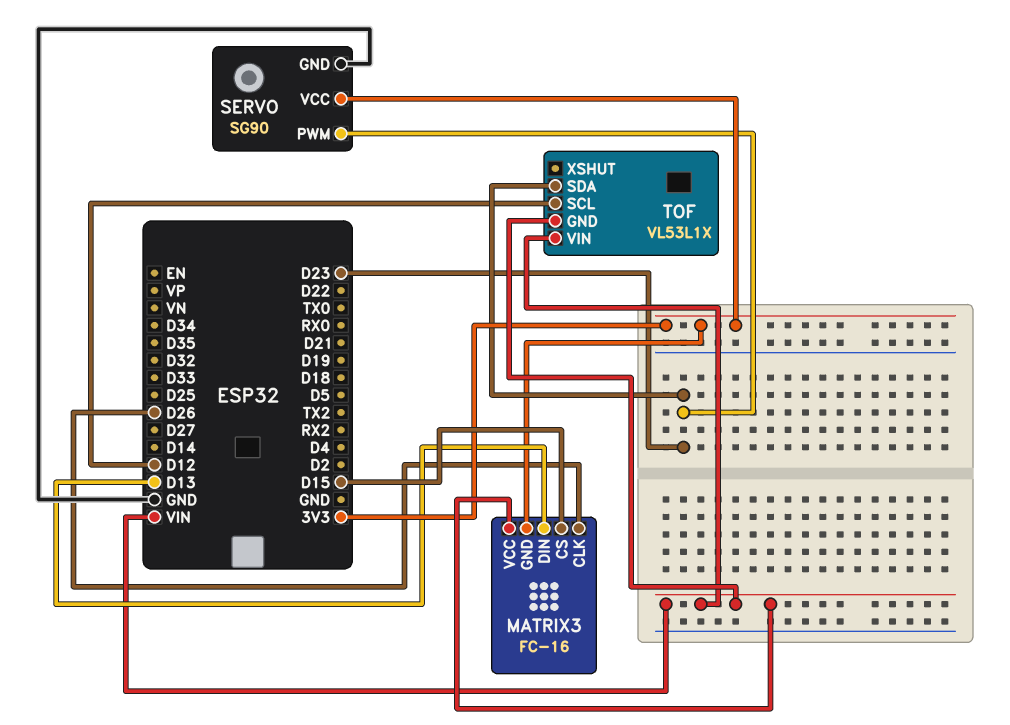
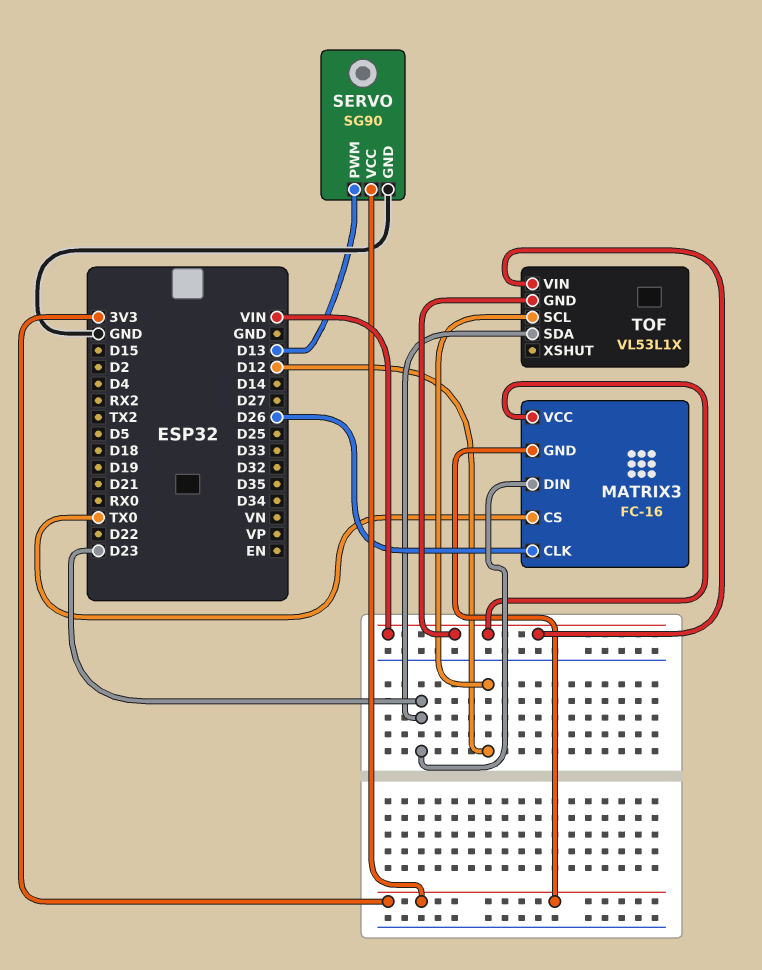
MATRIX3 pin CS: D15 -> TX0
MATRIX3 pin DIN: D13 -> D23
SERVO pin PWM: D23 -> D13

